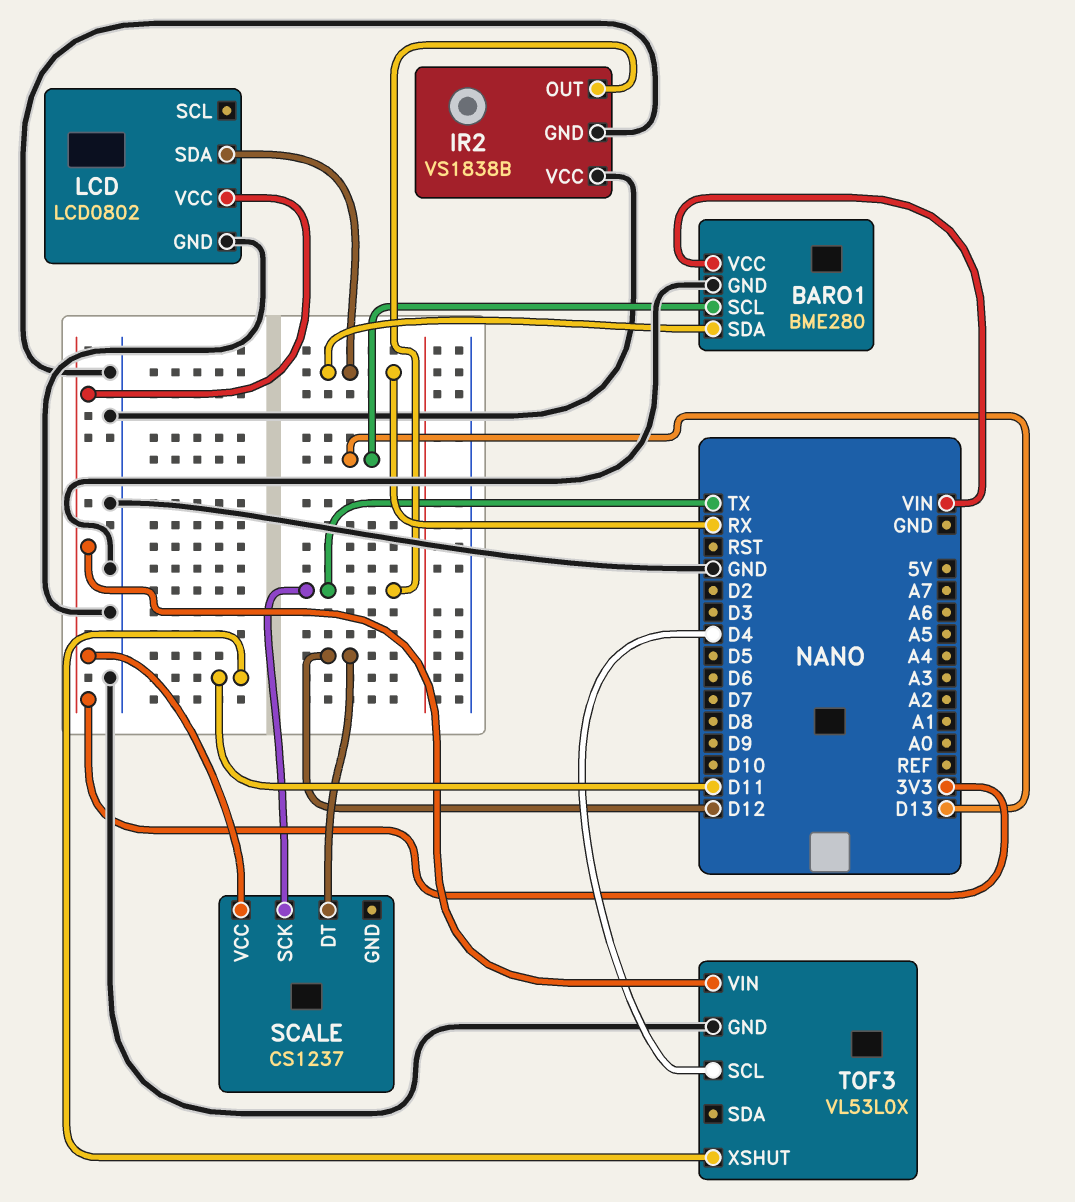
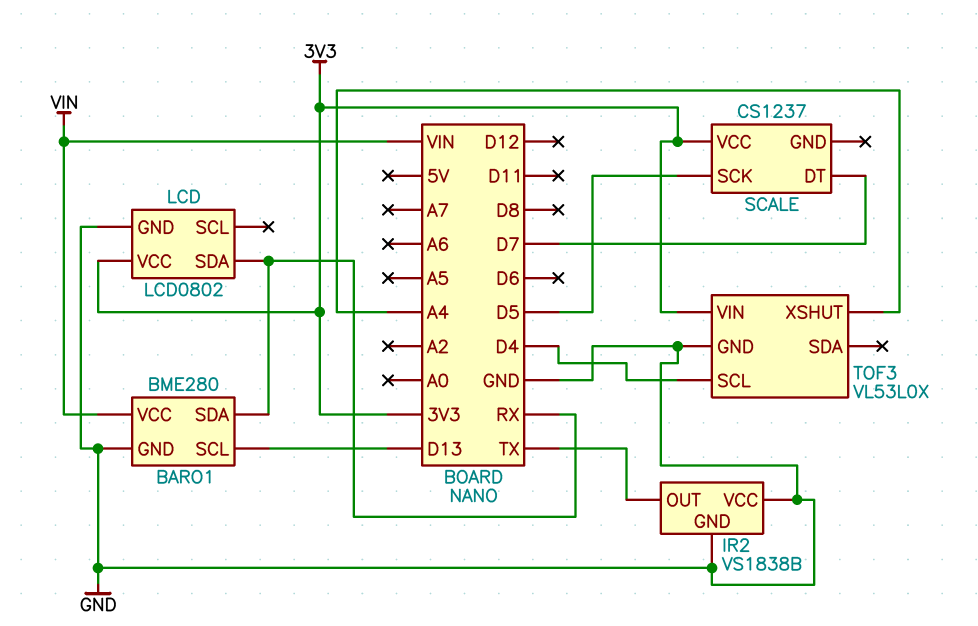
SCALE pin DT: D12 -> D7
SCALE pin SCK: TX -> D5
TOF3 pin XSHUT: D11 -> A4

